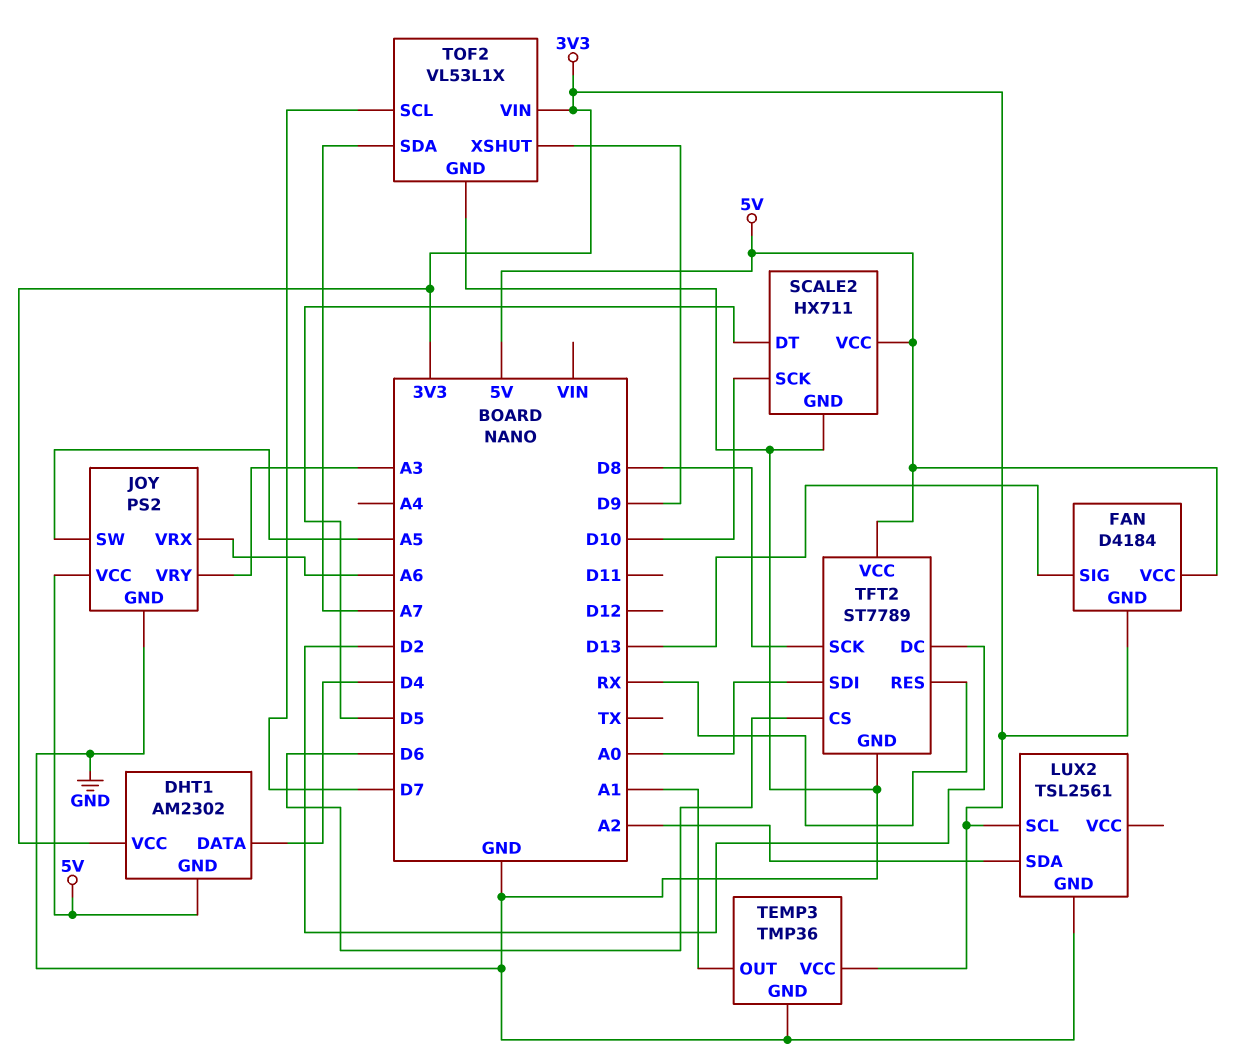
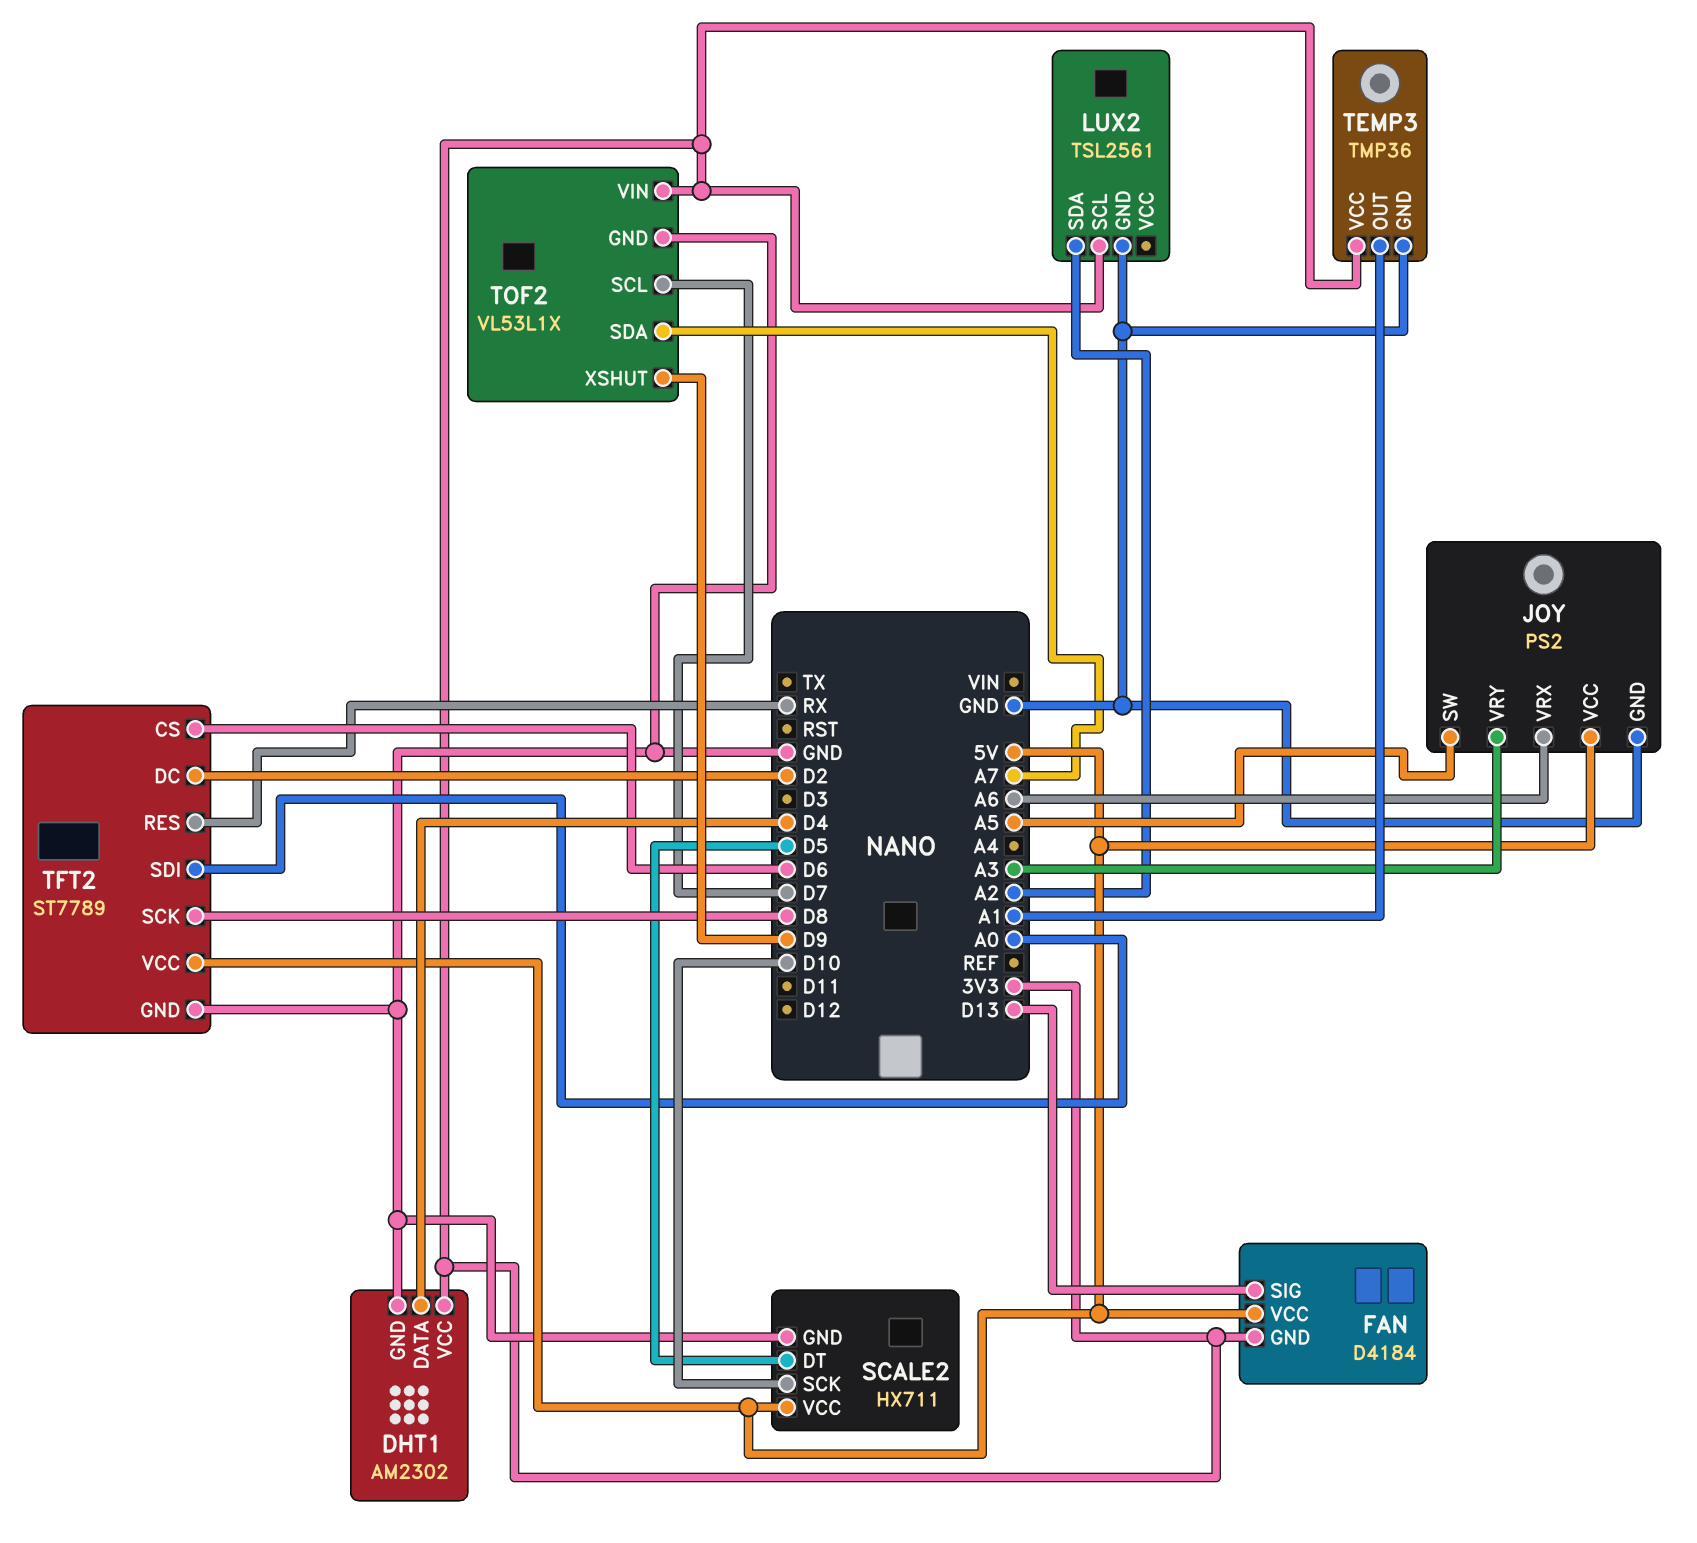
DHT1 pin GND: 5V -> GND

